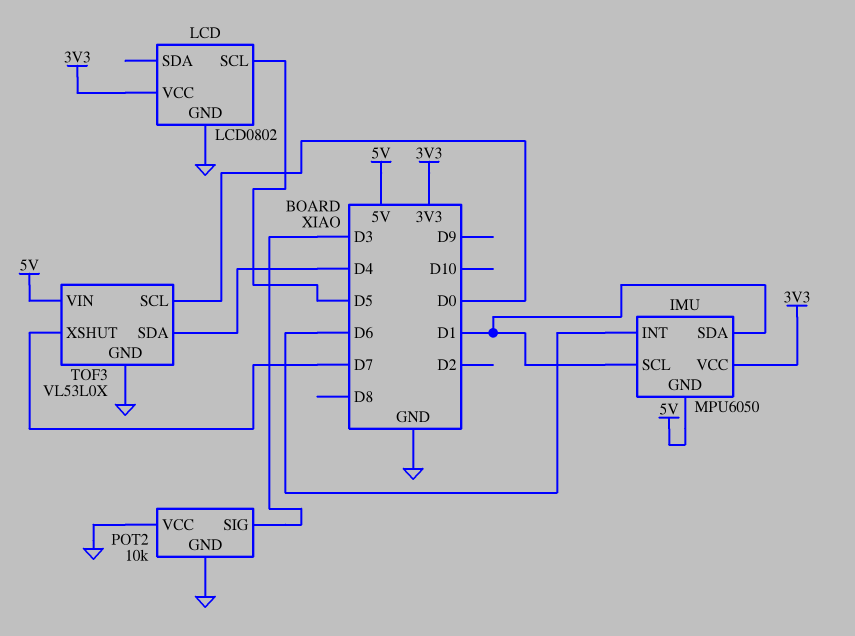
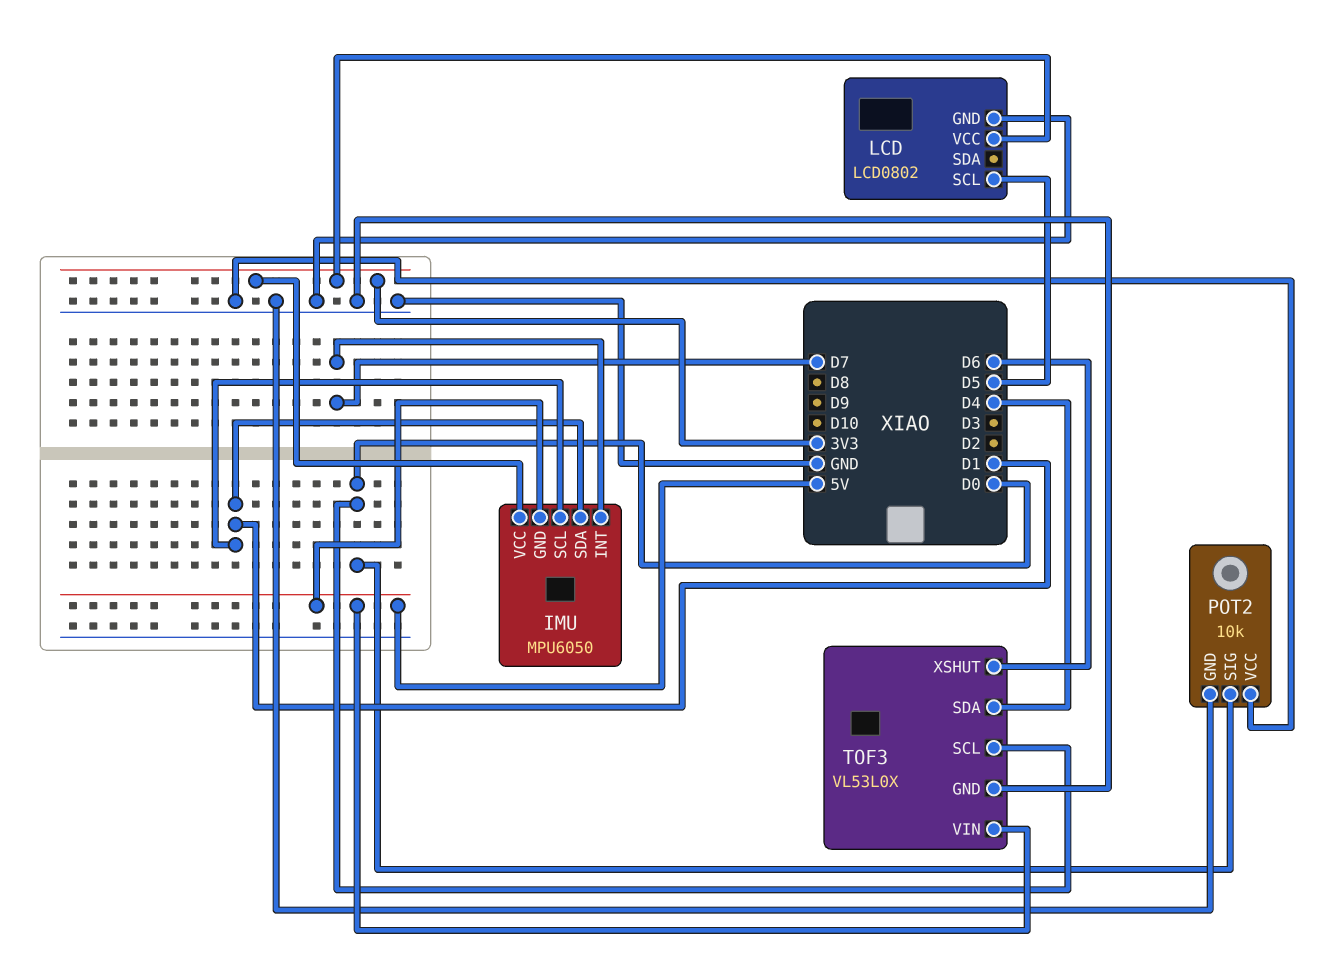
IMU pin INT: D6 -> D7
POT2 pin SIG: D3 -> D0
TOF3 pin XSHUT: D7 -> D6

